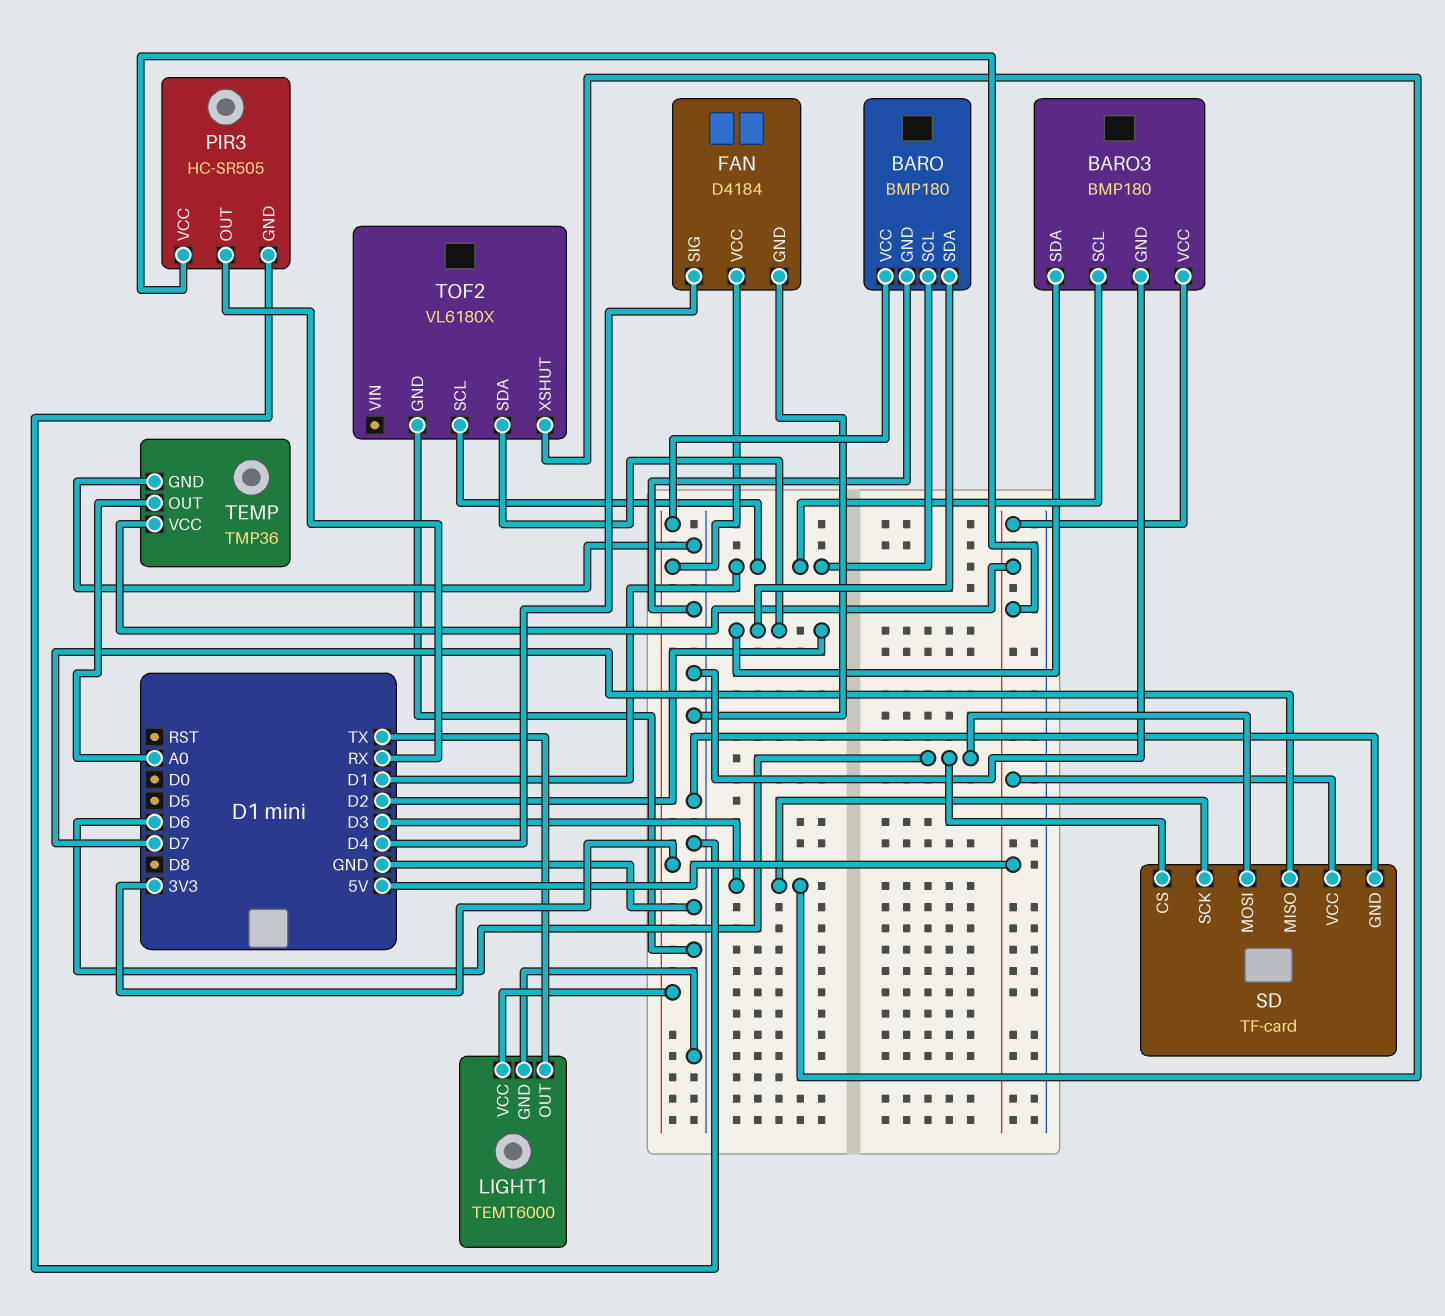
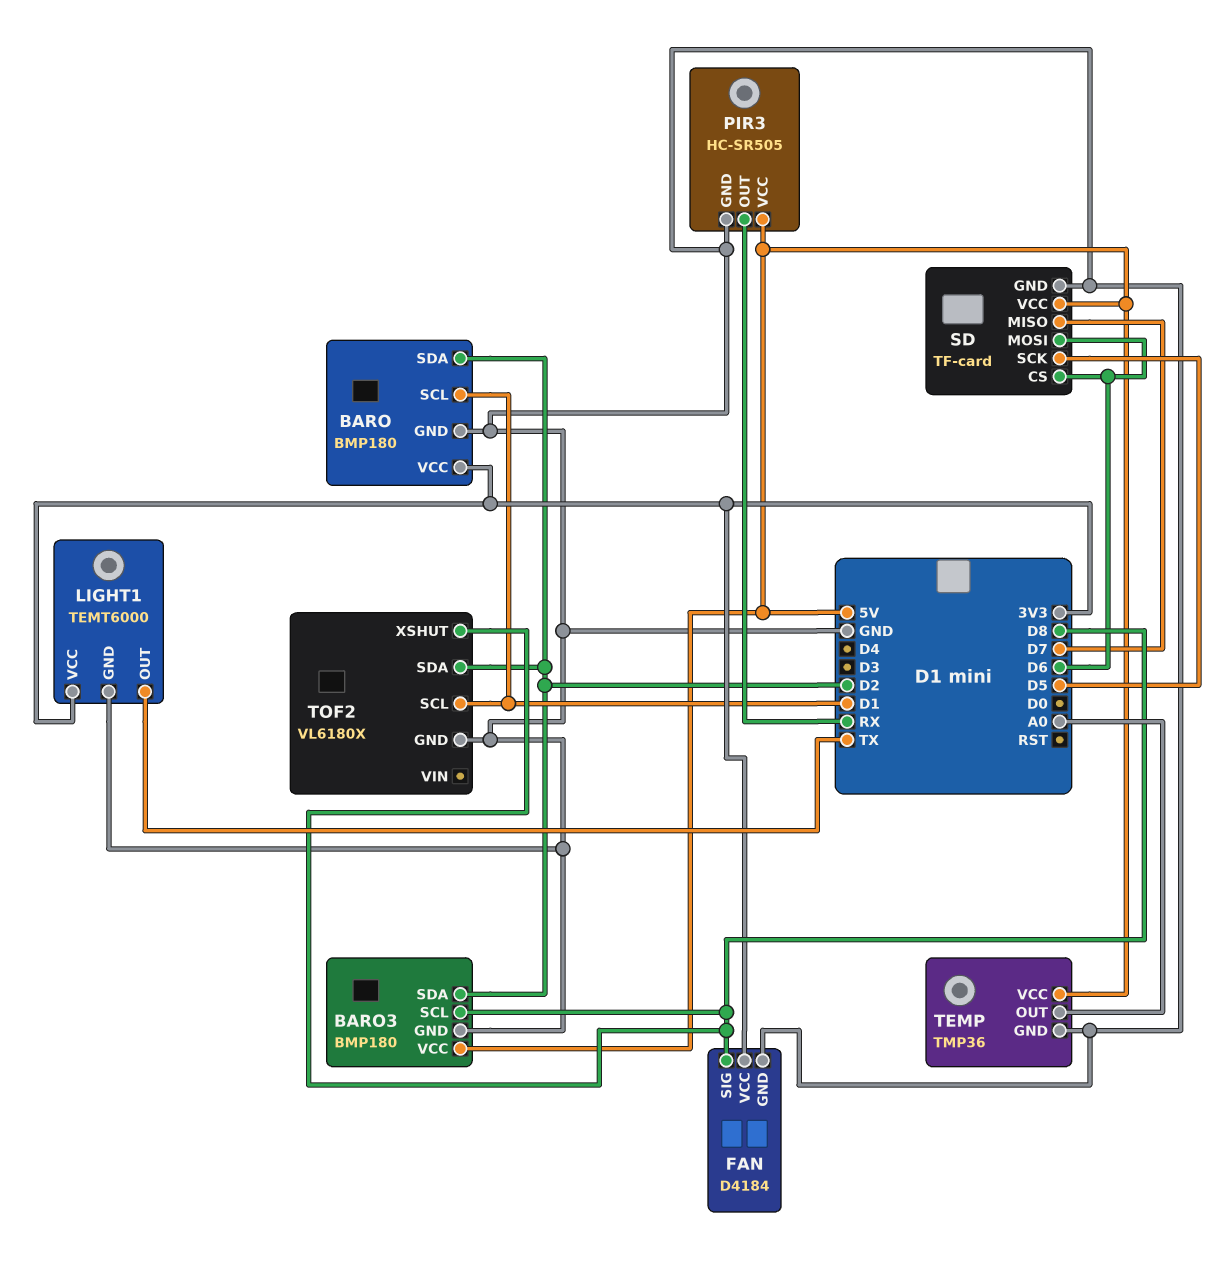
BARO3 pin SCL: D1 -> D8
FAN pin SIG: D4 -> D8
SD pin SCK: D3 -> D5
TOF2 pin XSHUT: D3 -> D8

